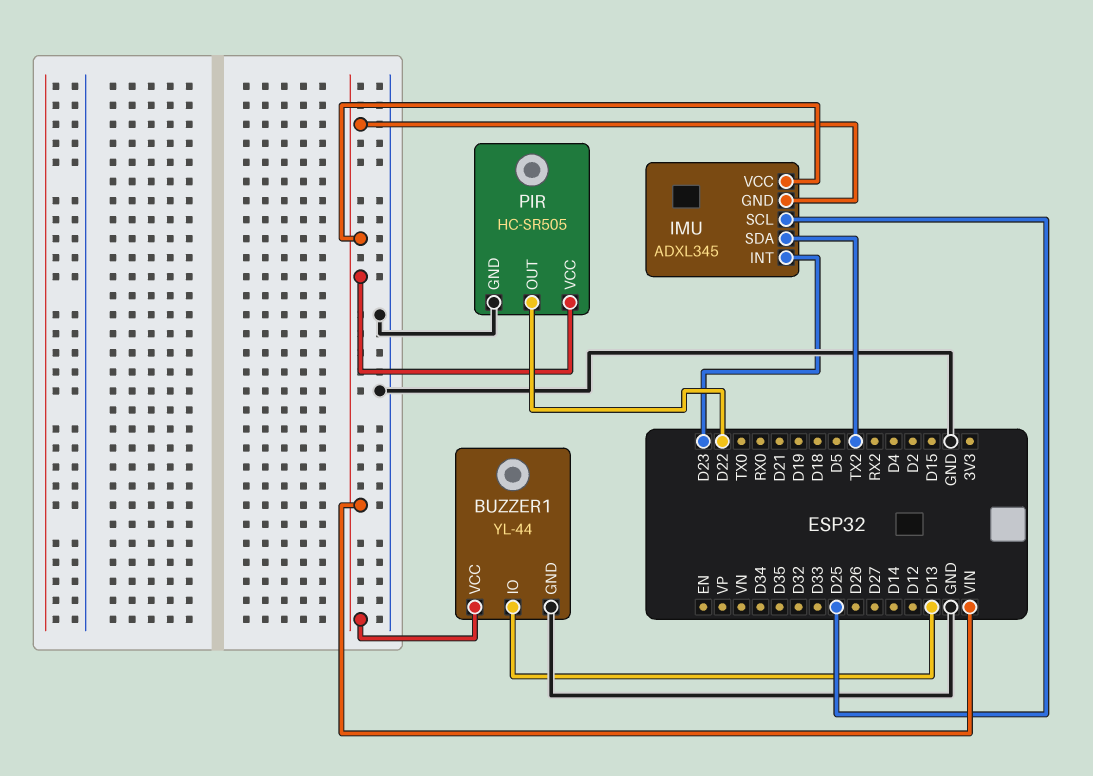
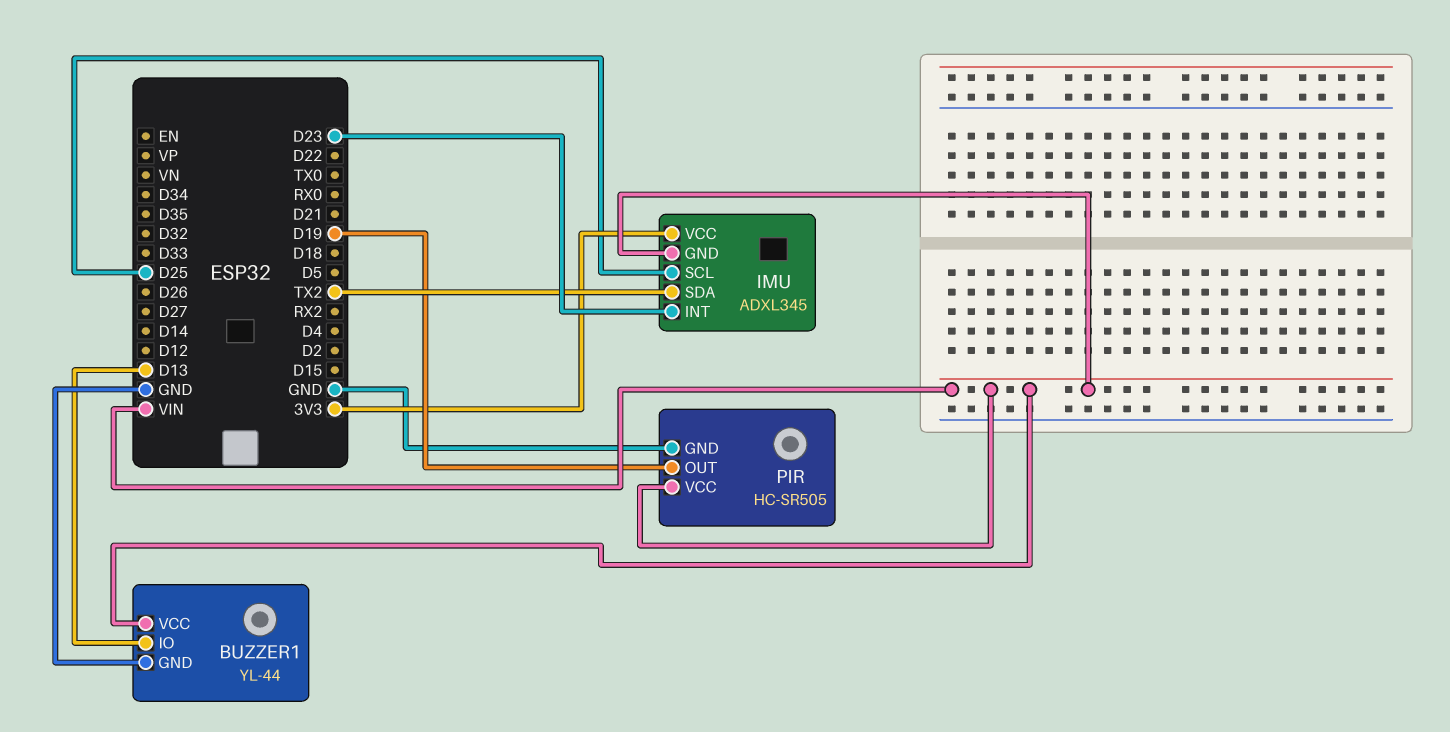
IMU pin VCC: VIN -> 3V3
PIR pin OUT: D22 -> D19

